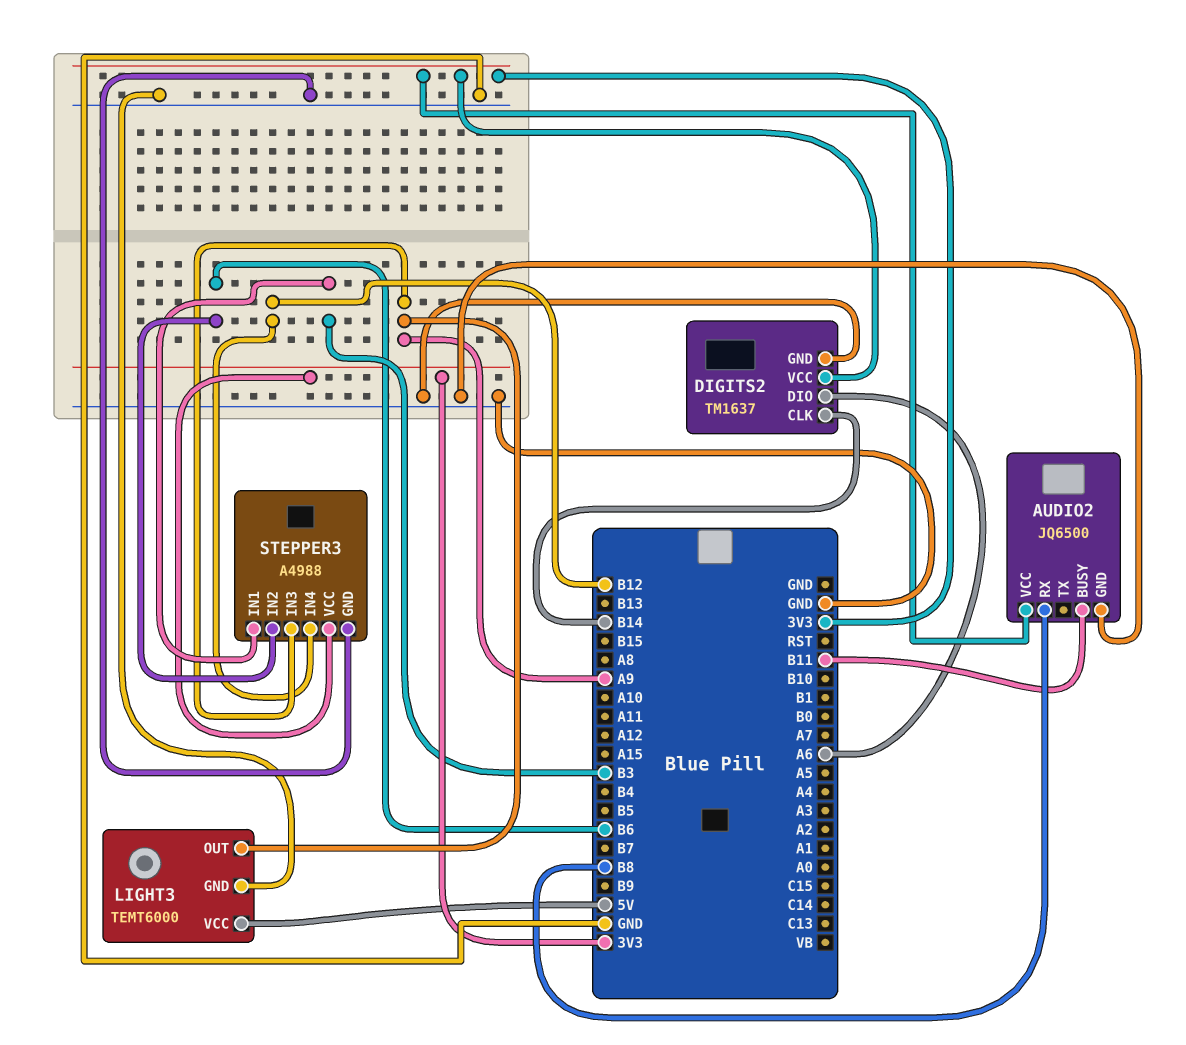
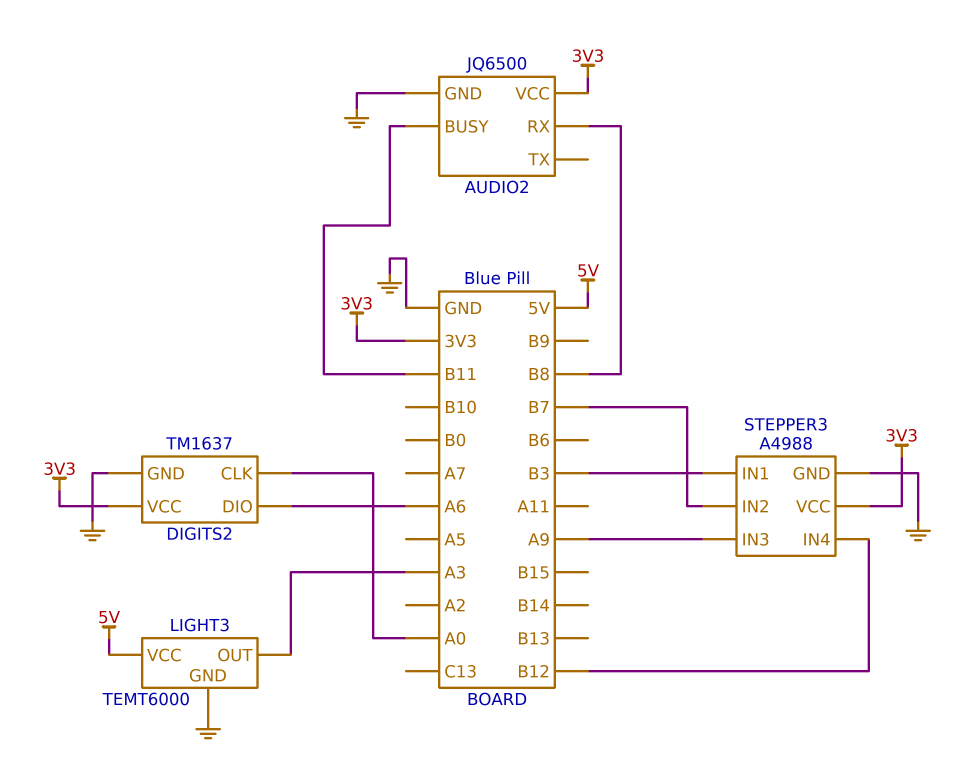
DIGITS2 pin CLK: B14 -> A0
LIGHT3 pin OUT: A9 -> A3
STEPPER3 pin IN2: B6 -> B7

